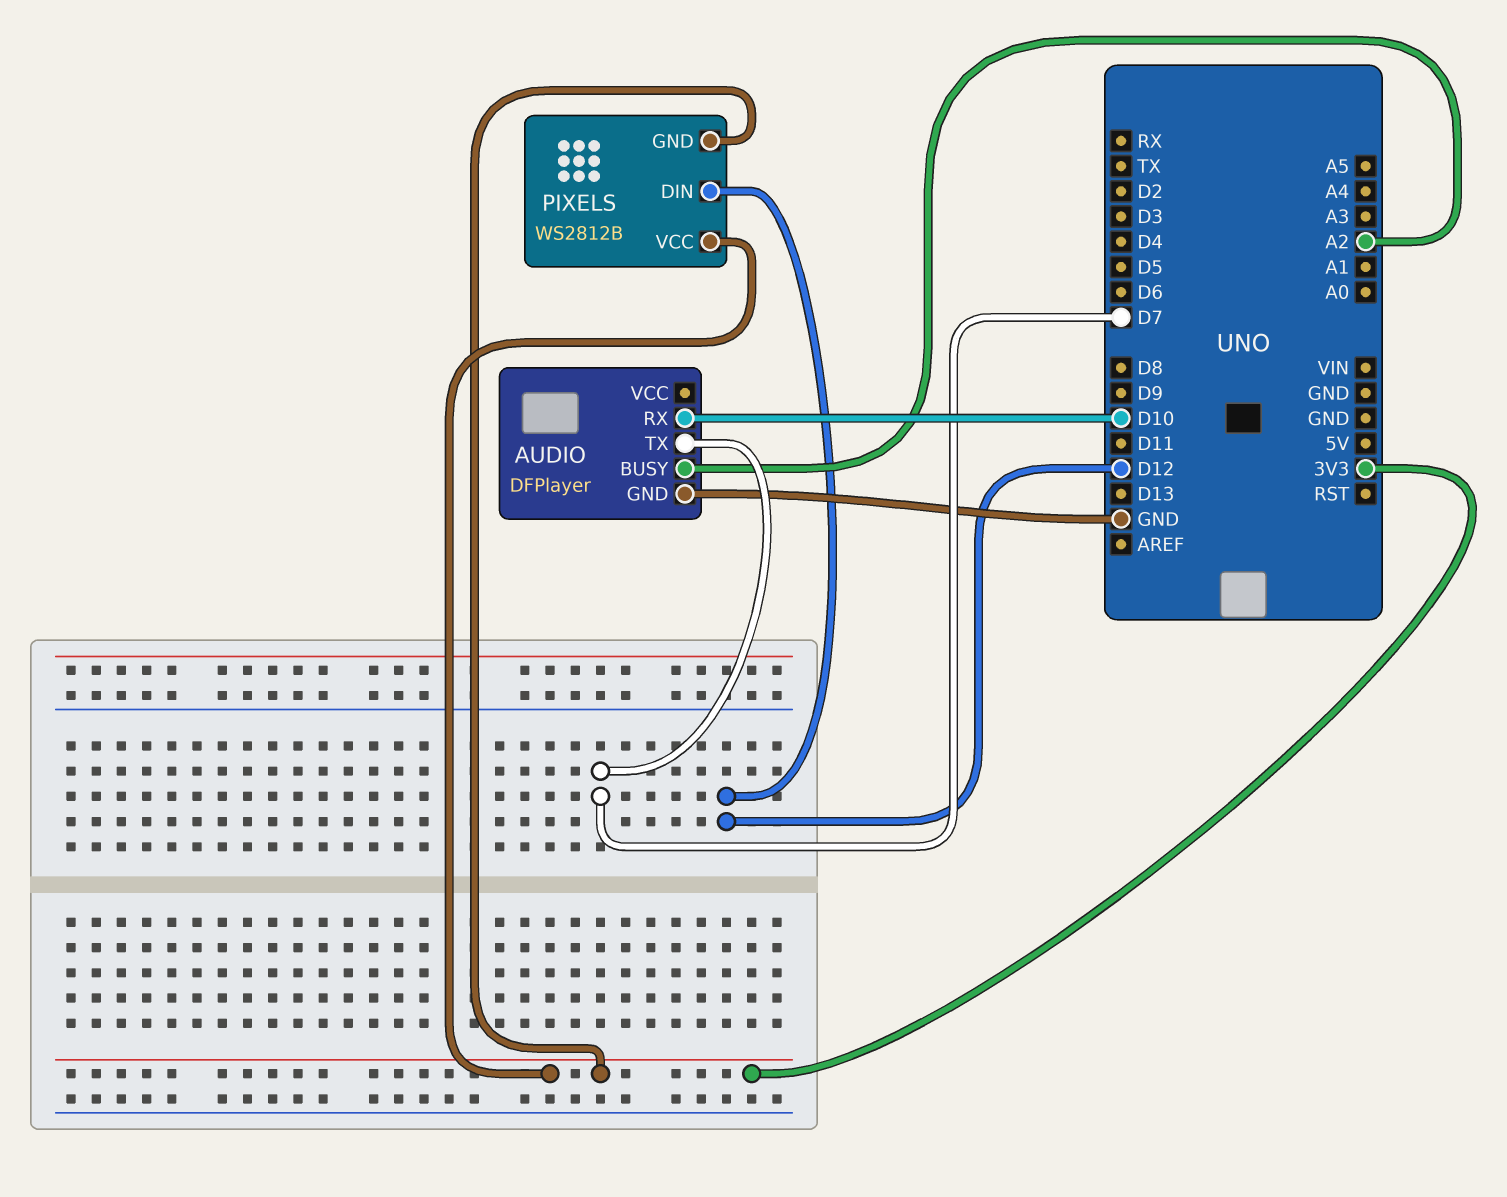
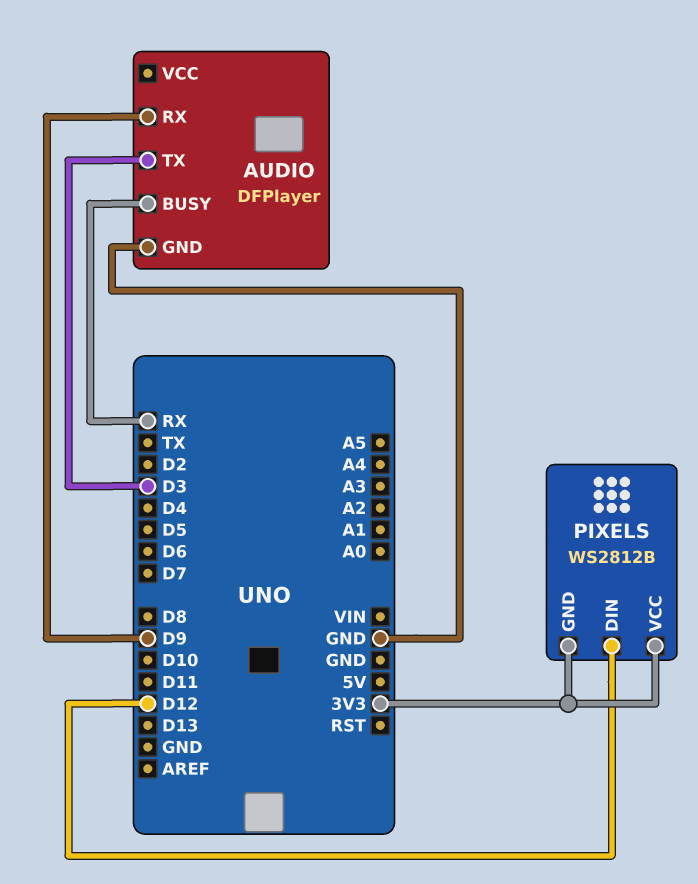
AUDIO pin BUSY: A2 -> RX
AUDIO pin RX: D10 -> D9
AUDIO pin TX: D7 -> D3

